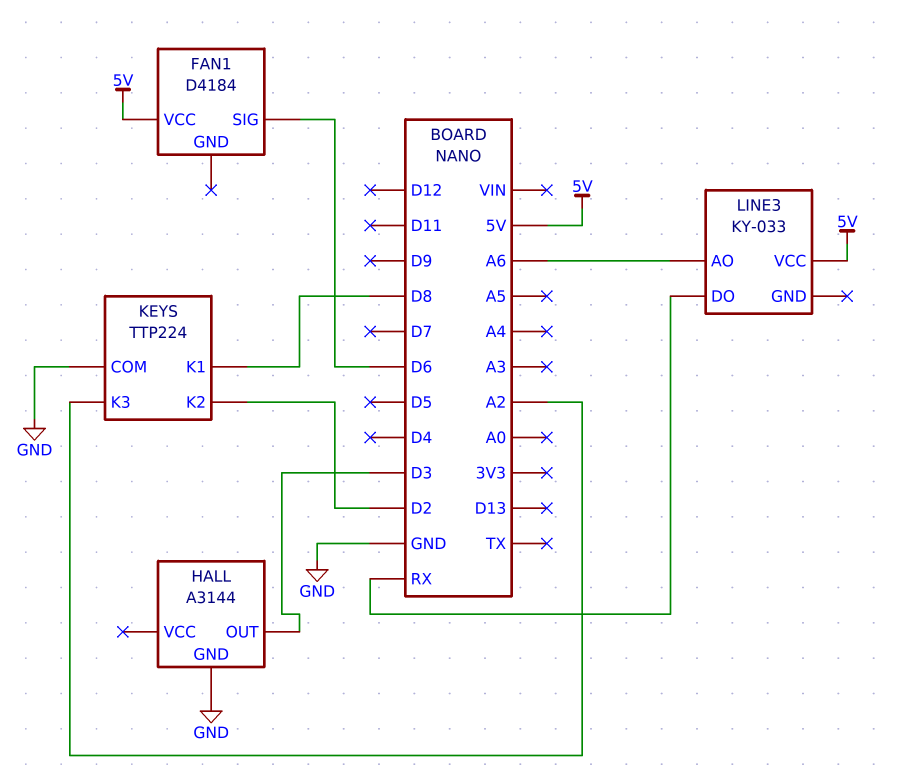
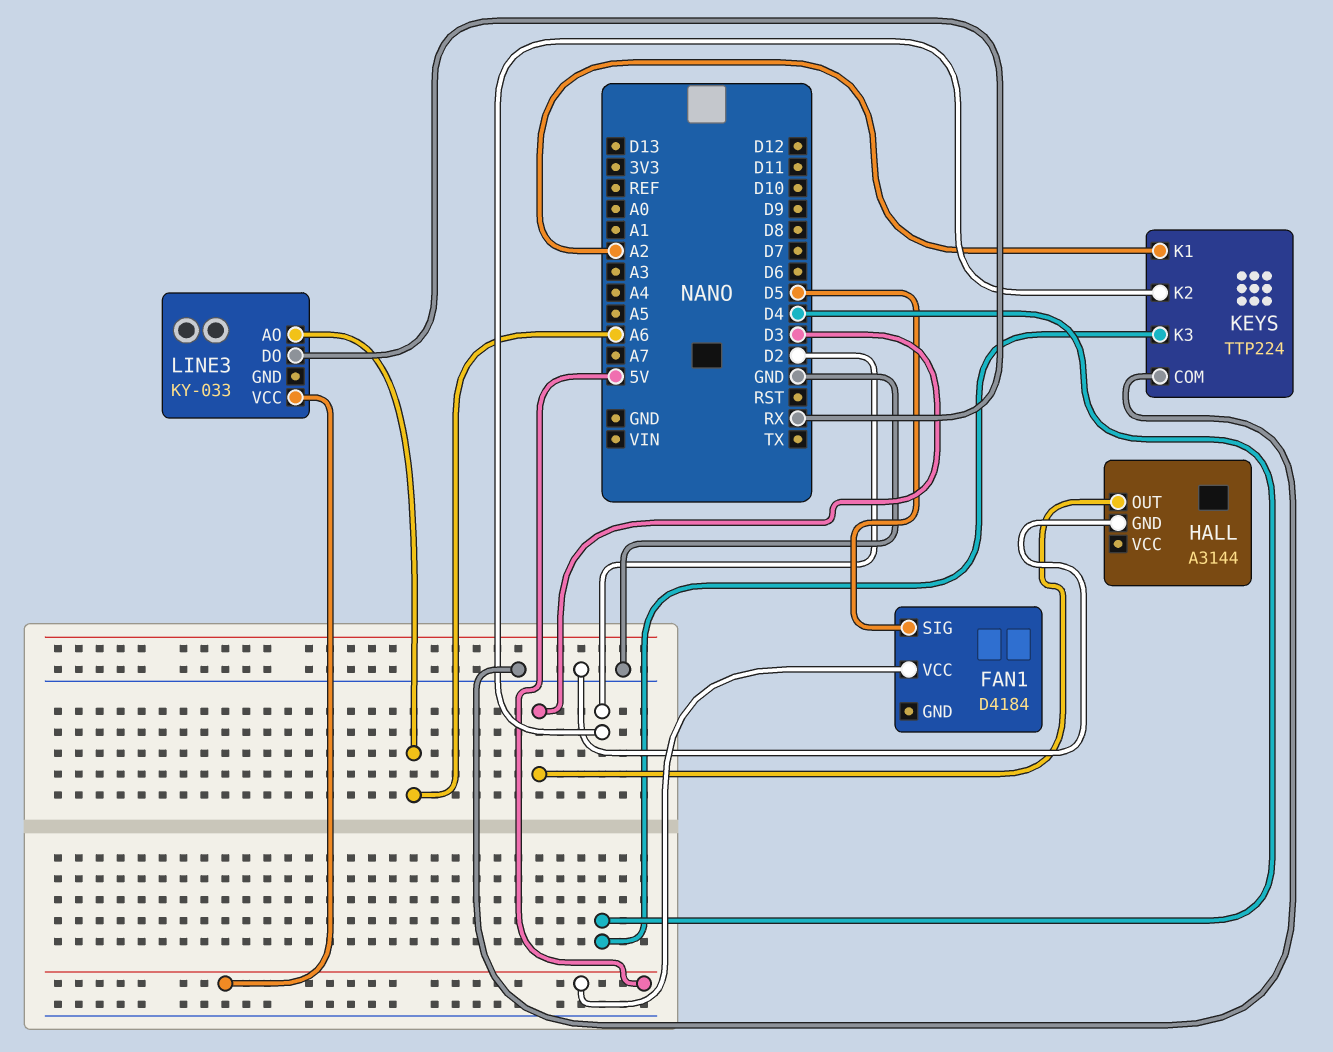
FAN1 pin SIG: D6 -> D5
KEYS pin K1: D8 -> A2
KEYS pin K3: A2 -> D4

